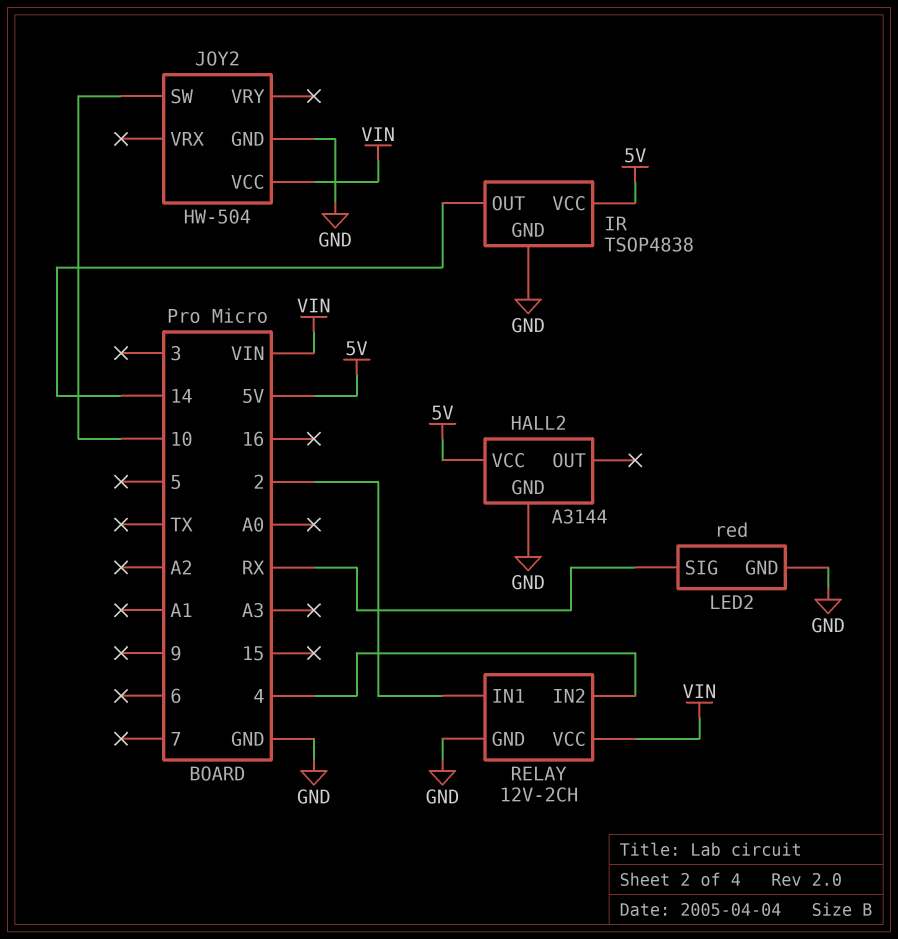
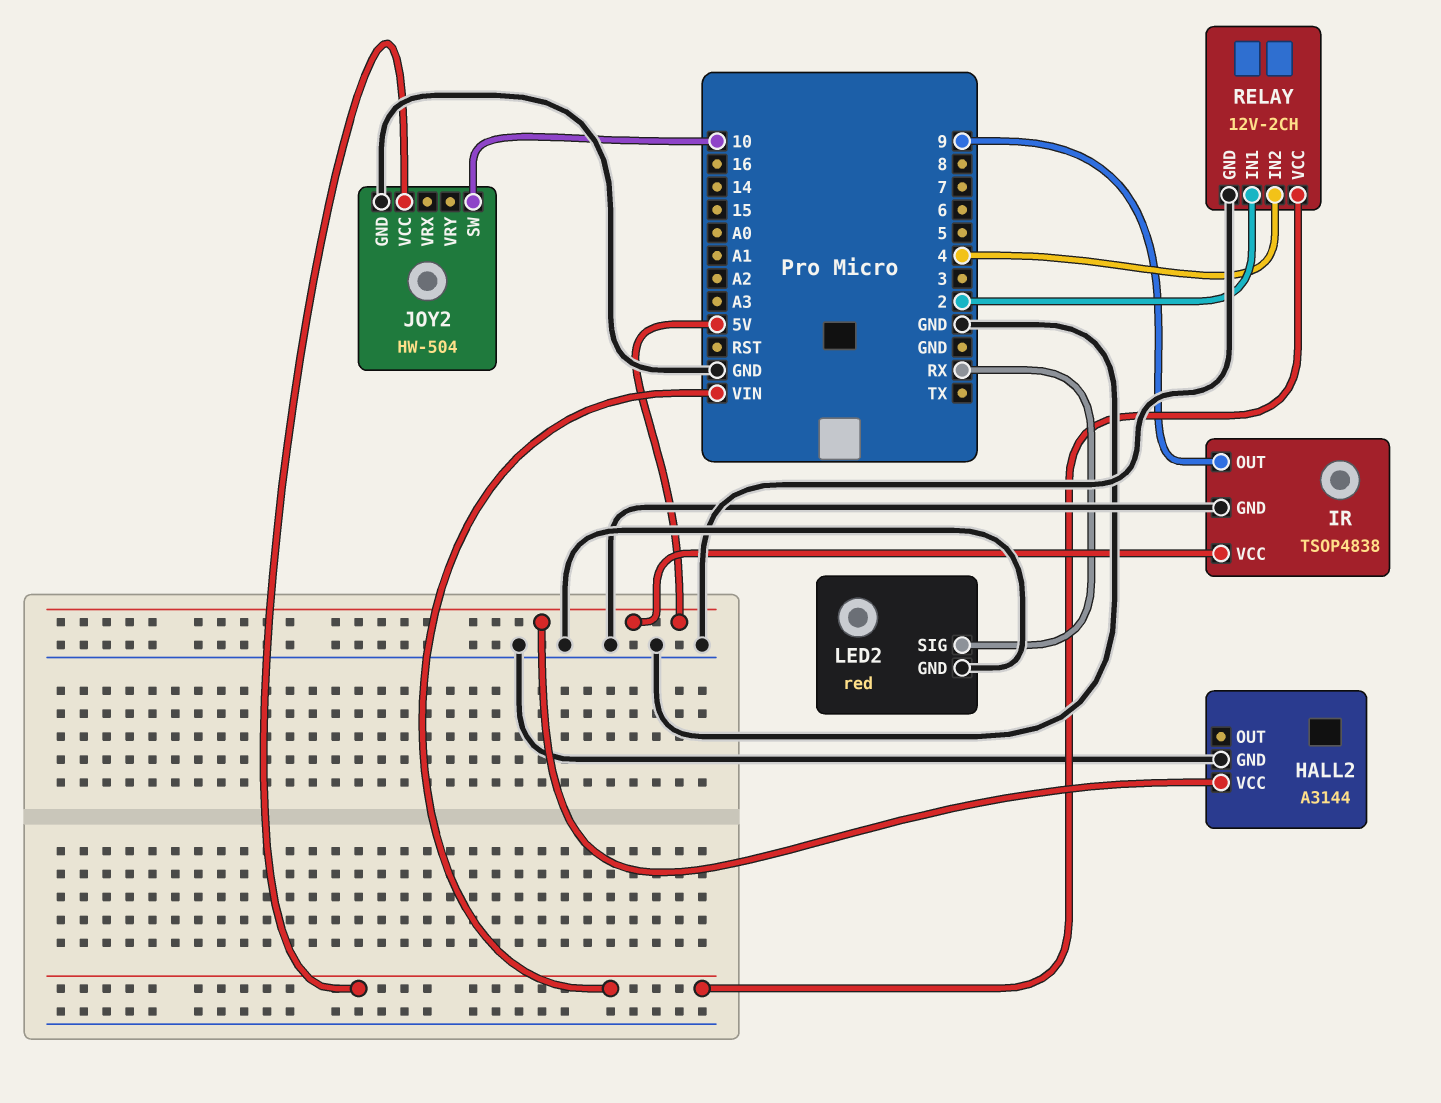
IR pin OUT: 14 -> 9

